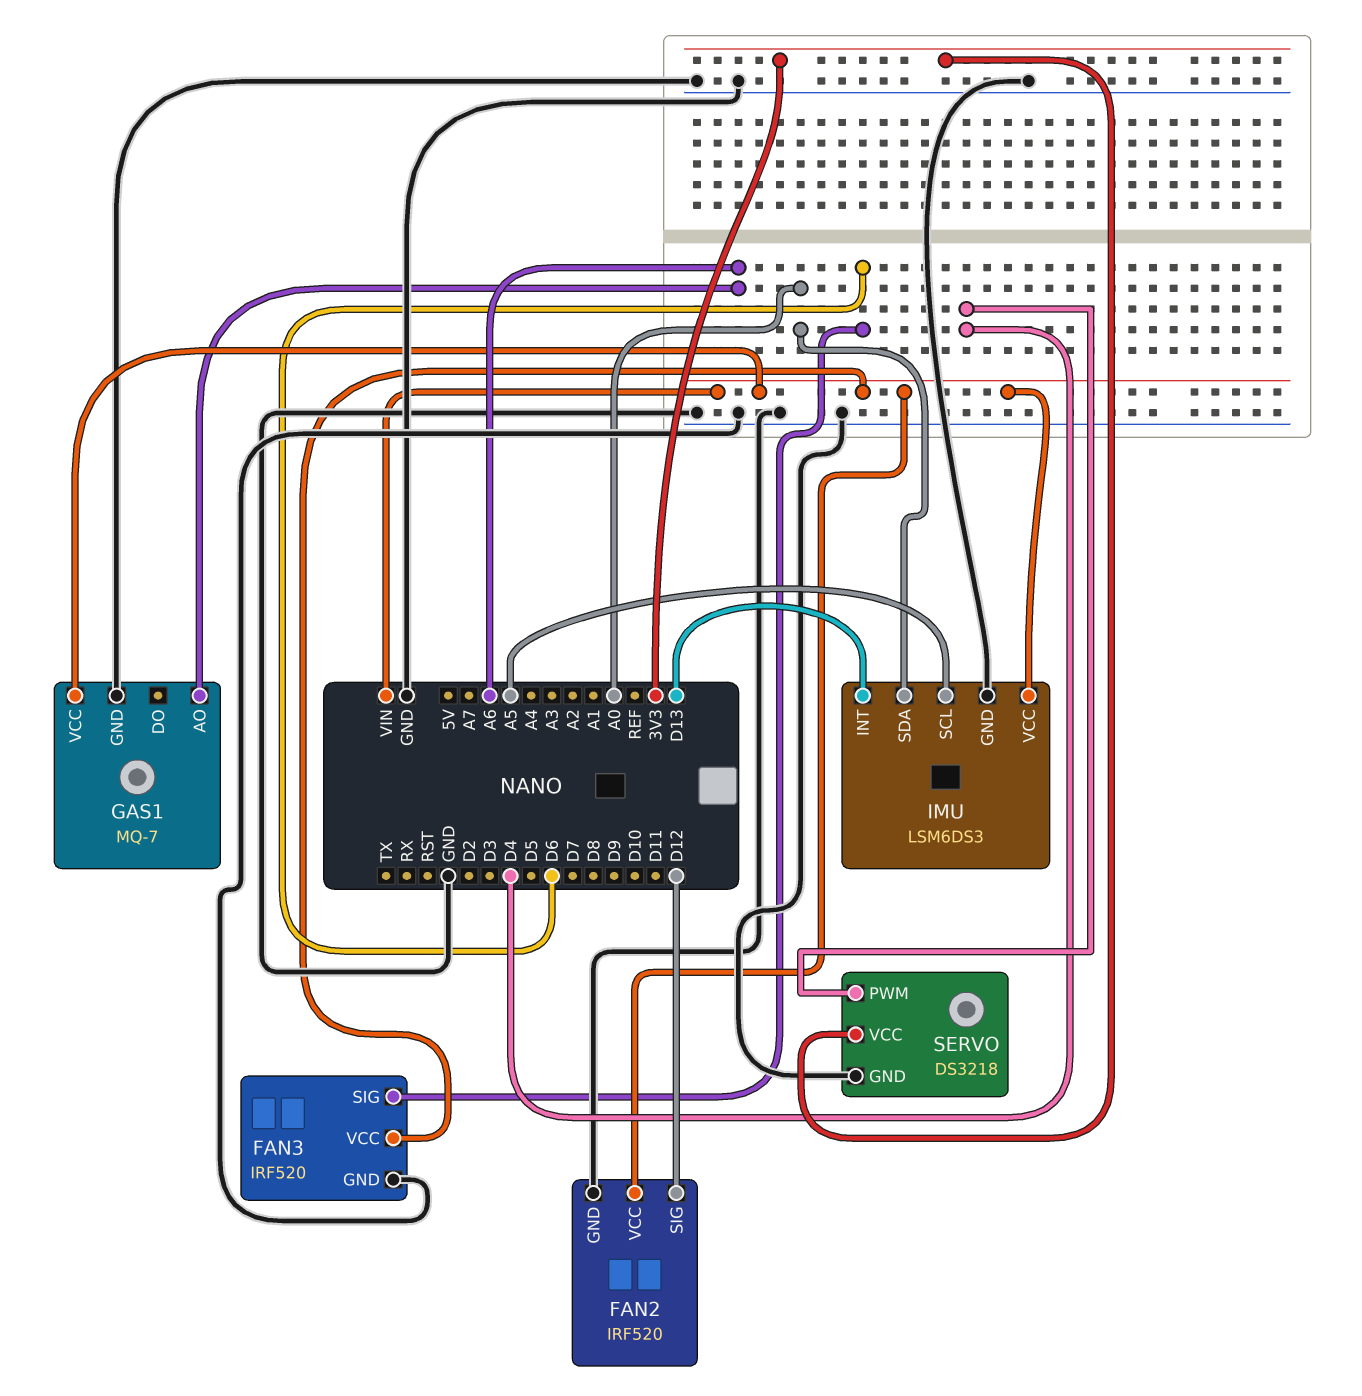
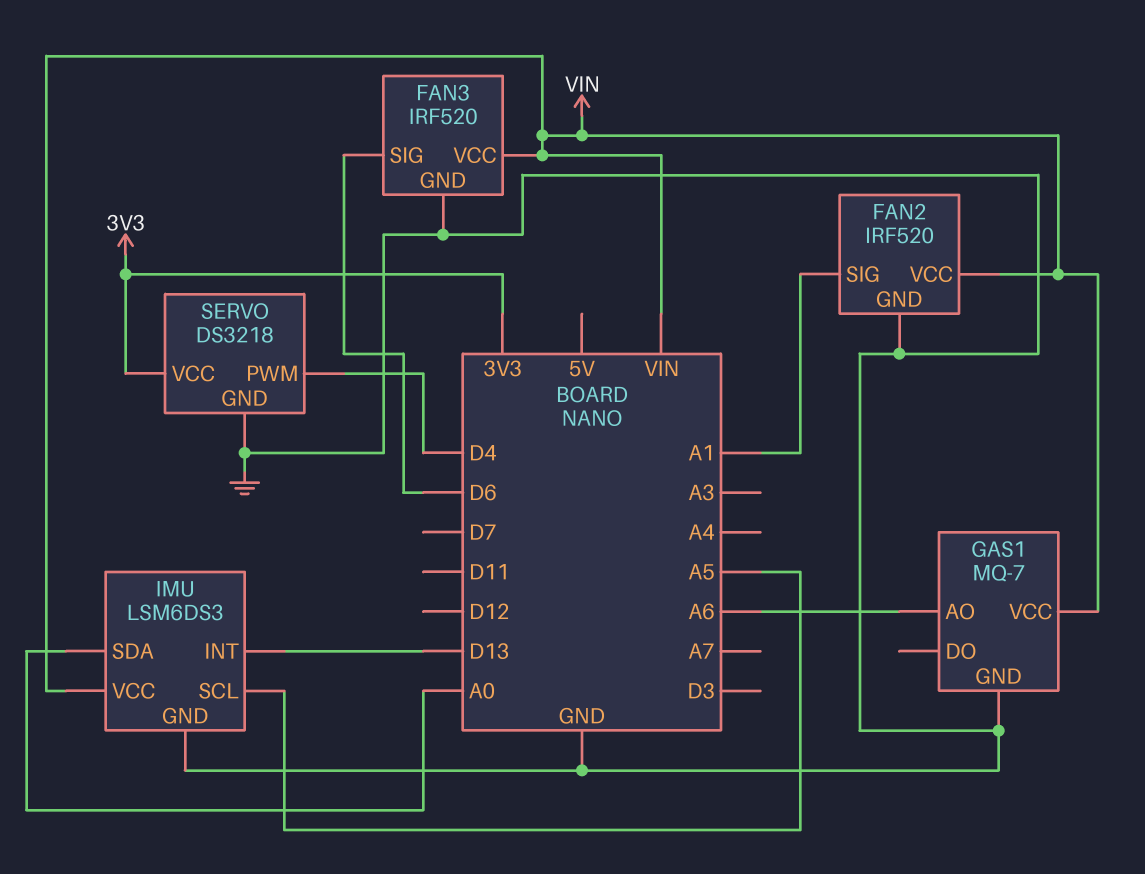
FAN2 pin SIG: D12 -> A1

